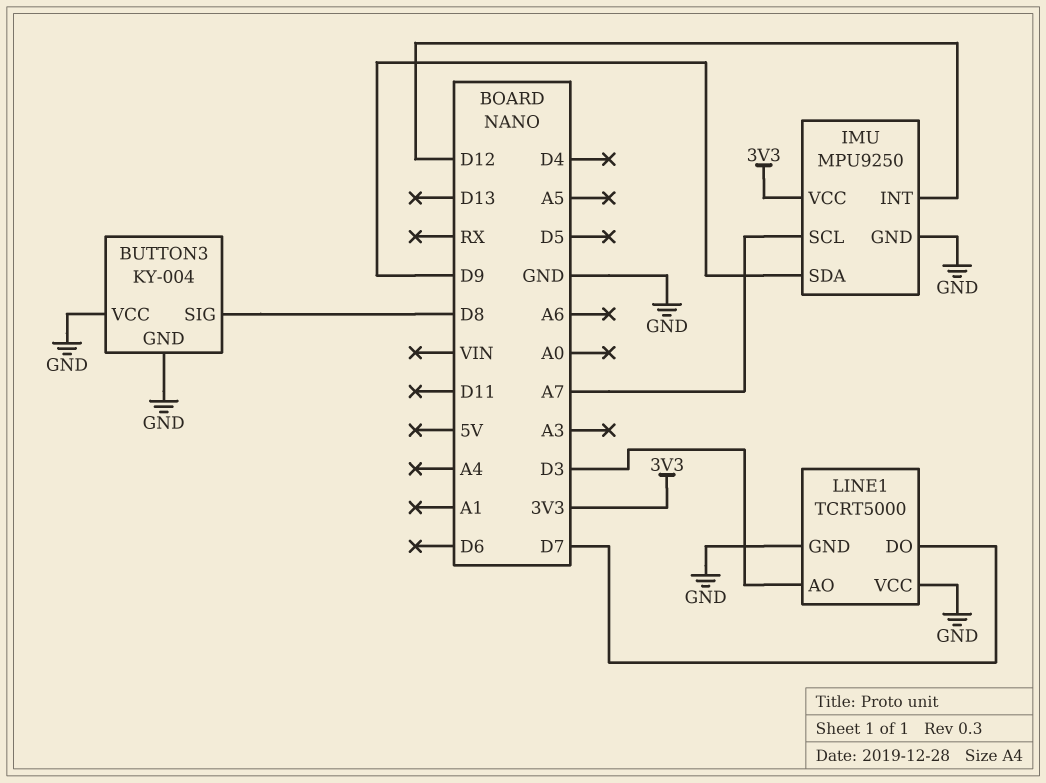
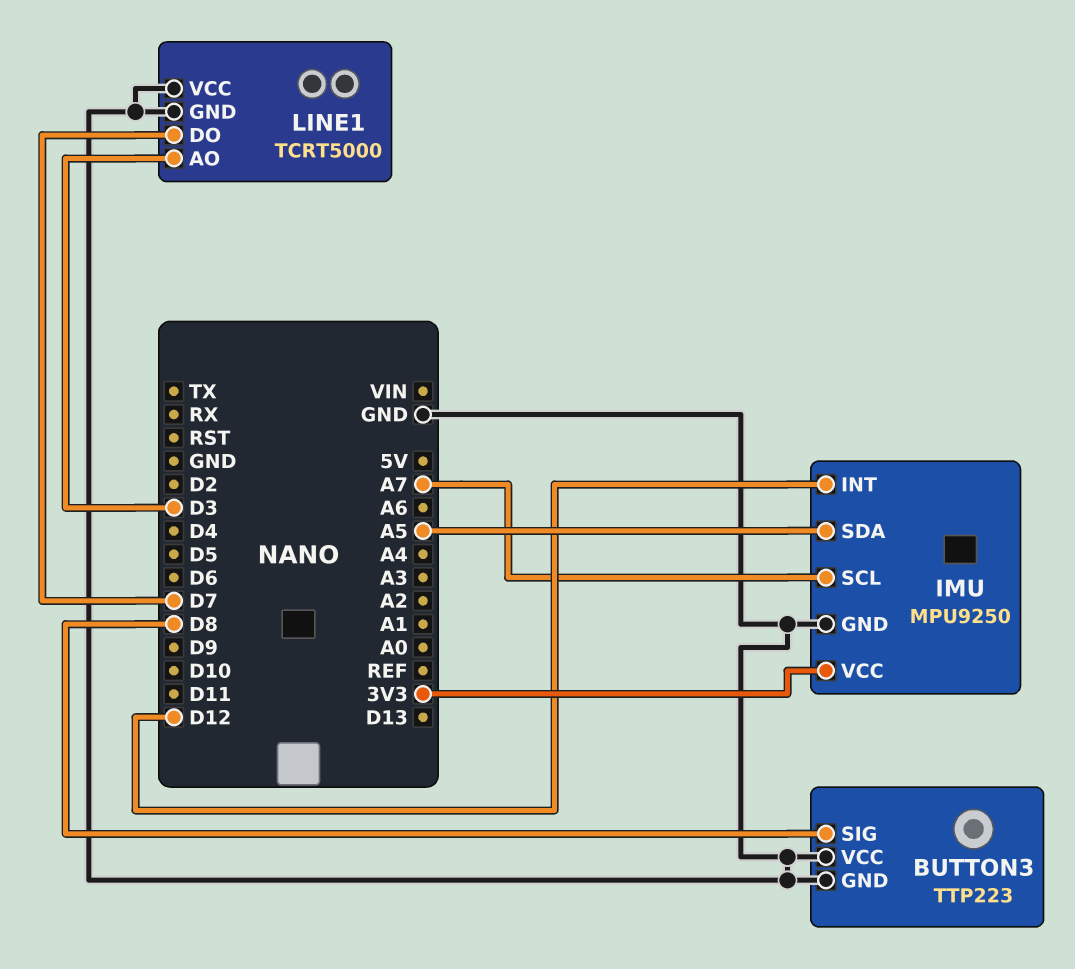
BUTTON3: KY-004 -> TTP223
IMU pin SDA: D9 -> A5

